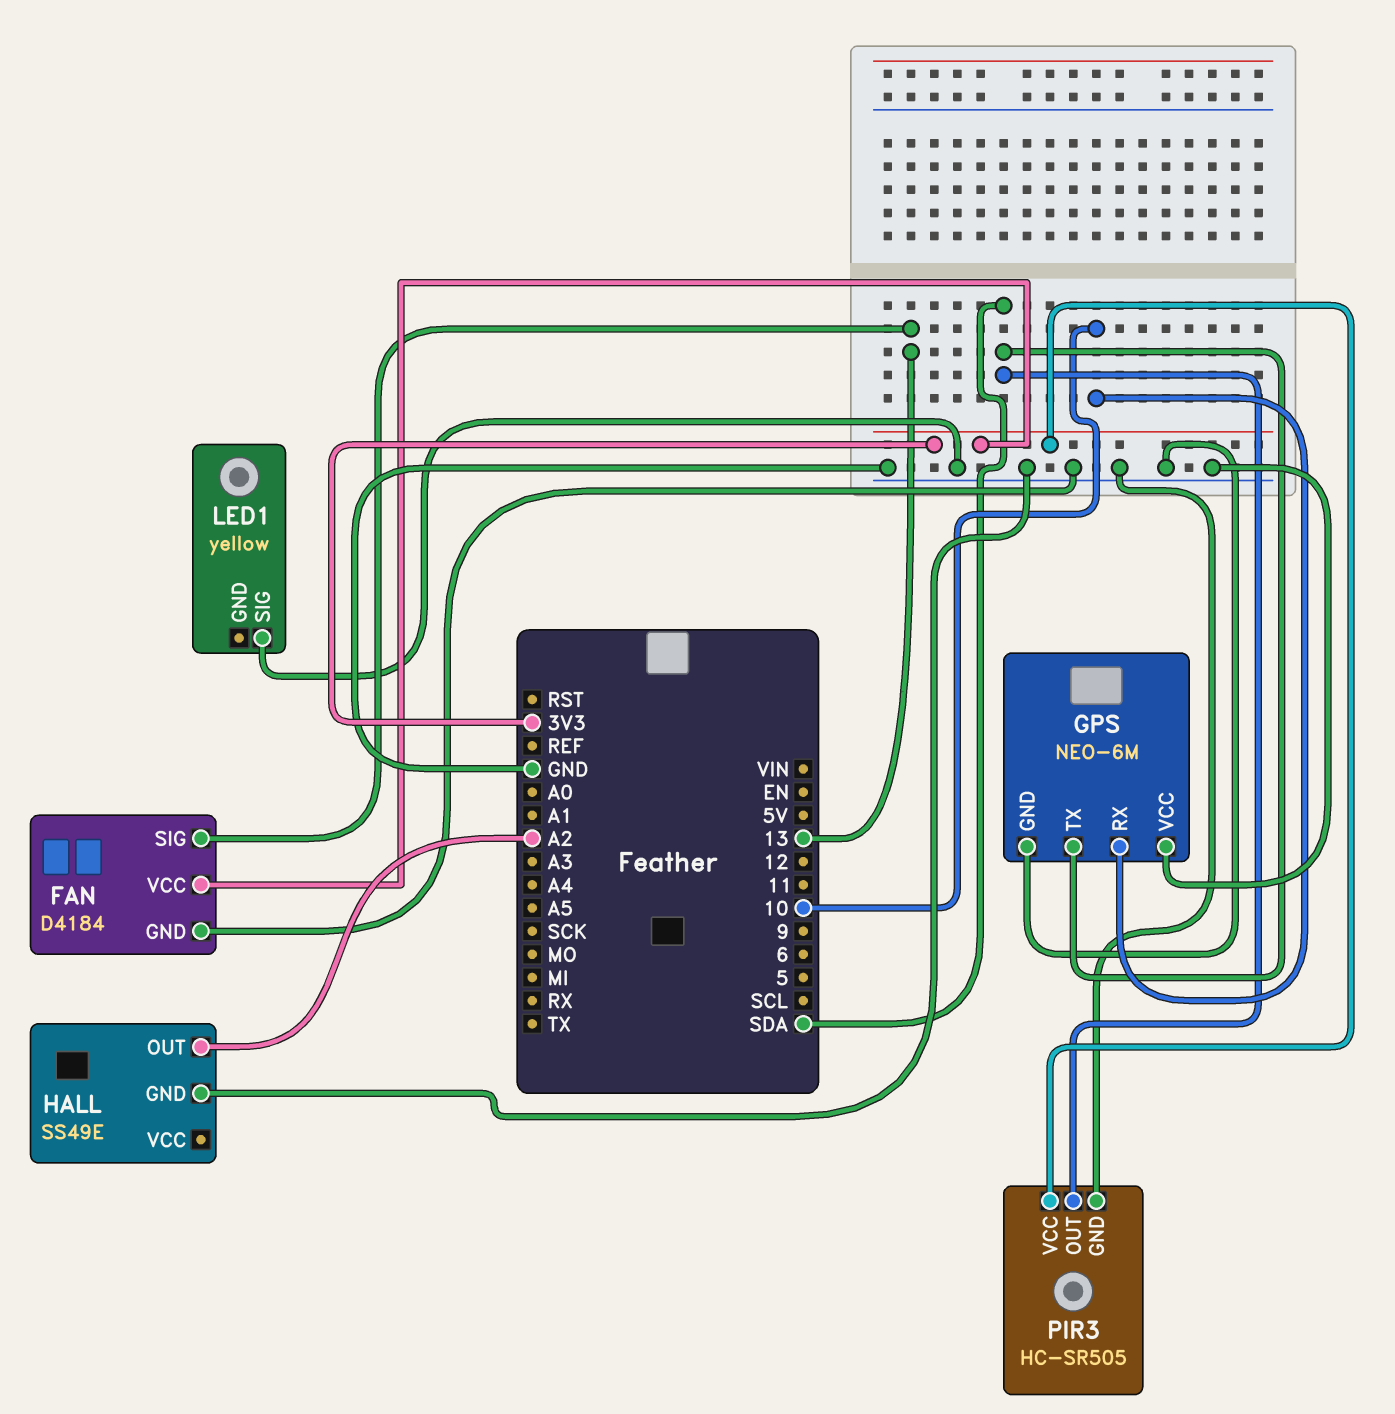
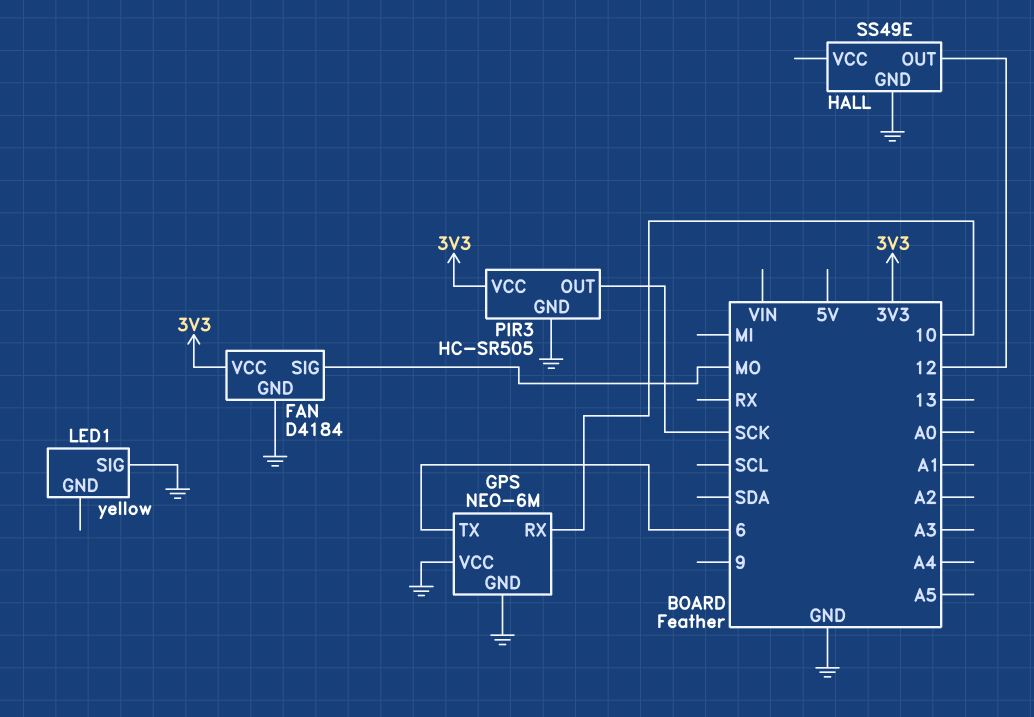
FAN pin SIG: 13 -> MO
GPS pin TX: SDA -> 6
HALL pin OUT: A2 -> 12
PIR3 pin OUT: SDA -> SCK

